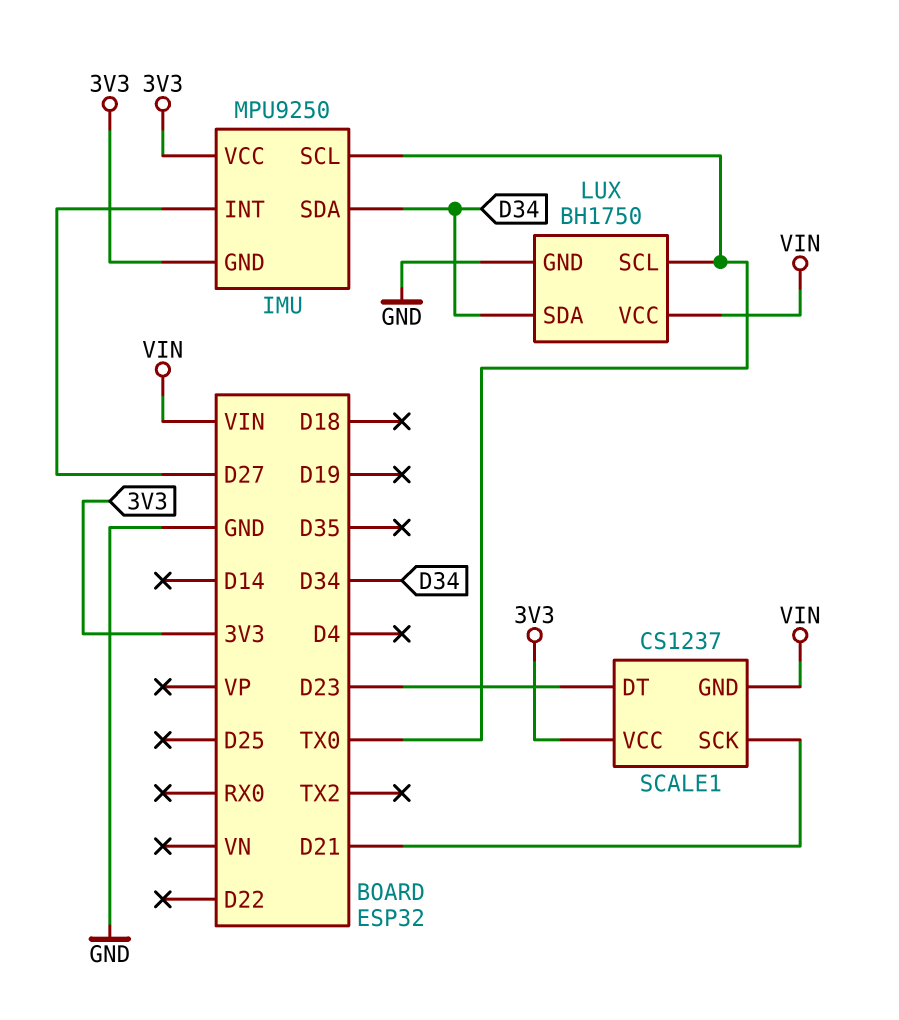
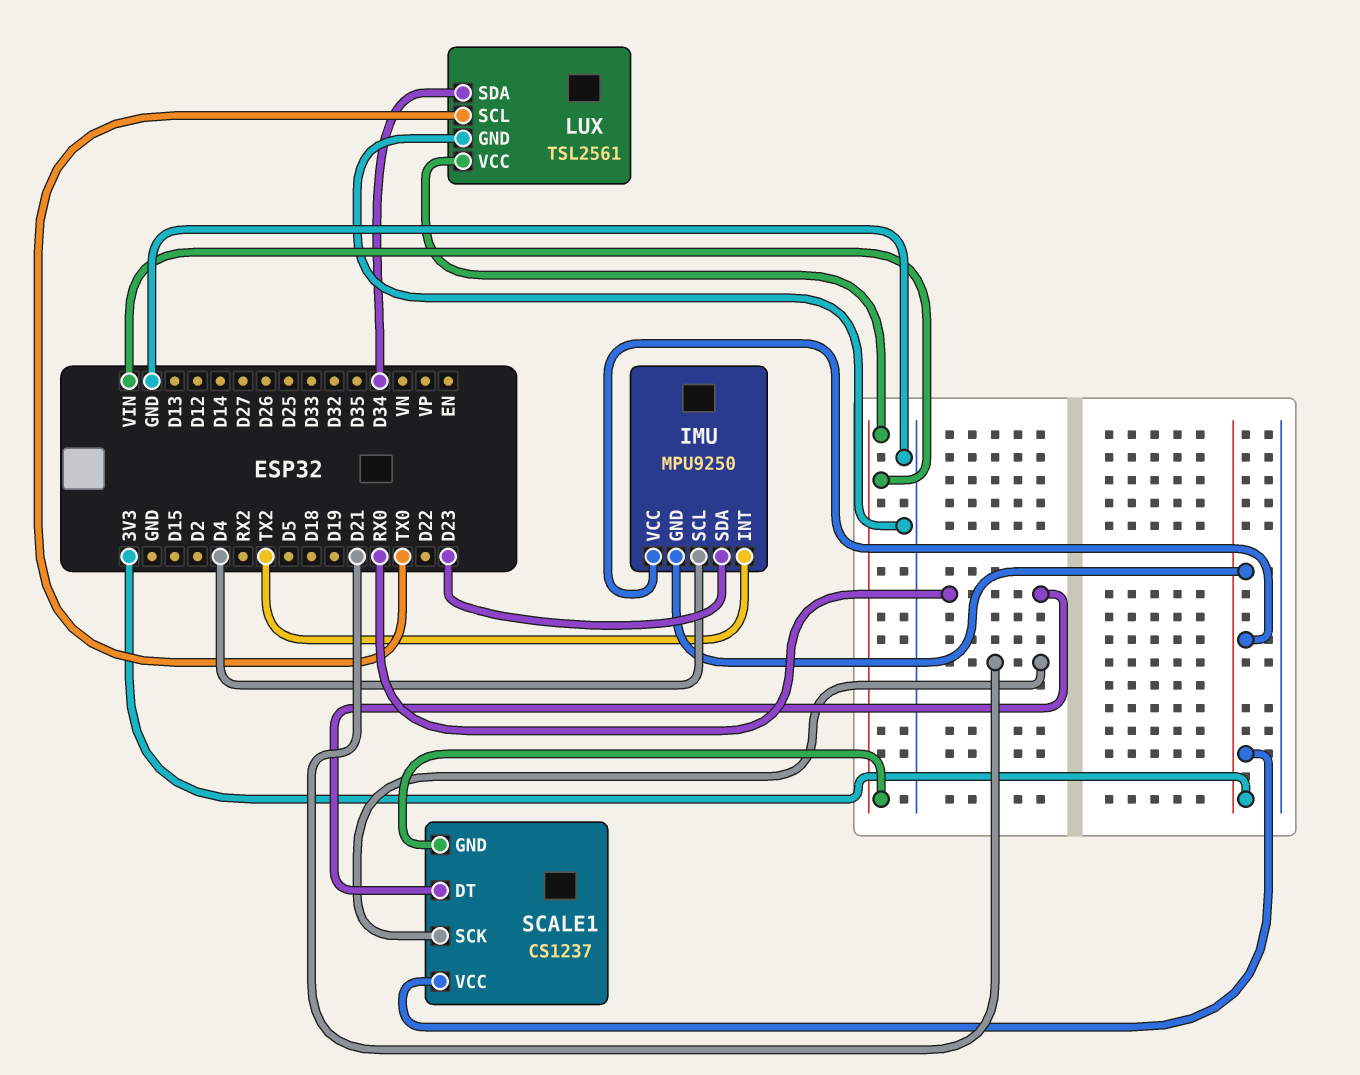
IMU pin INT: D27 -> TX2
IMU pin SCL: TX0 -> D4
IMU pin SDA: D34 -> D23
LUX: BH1750 -> TSL2561
SCALE1 pin DT: D23 -> RX0

